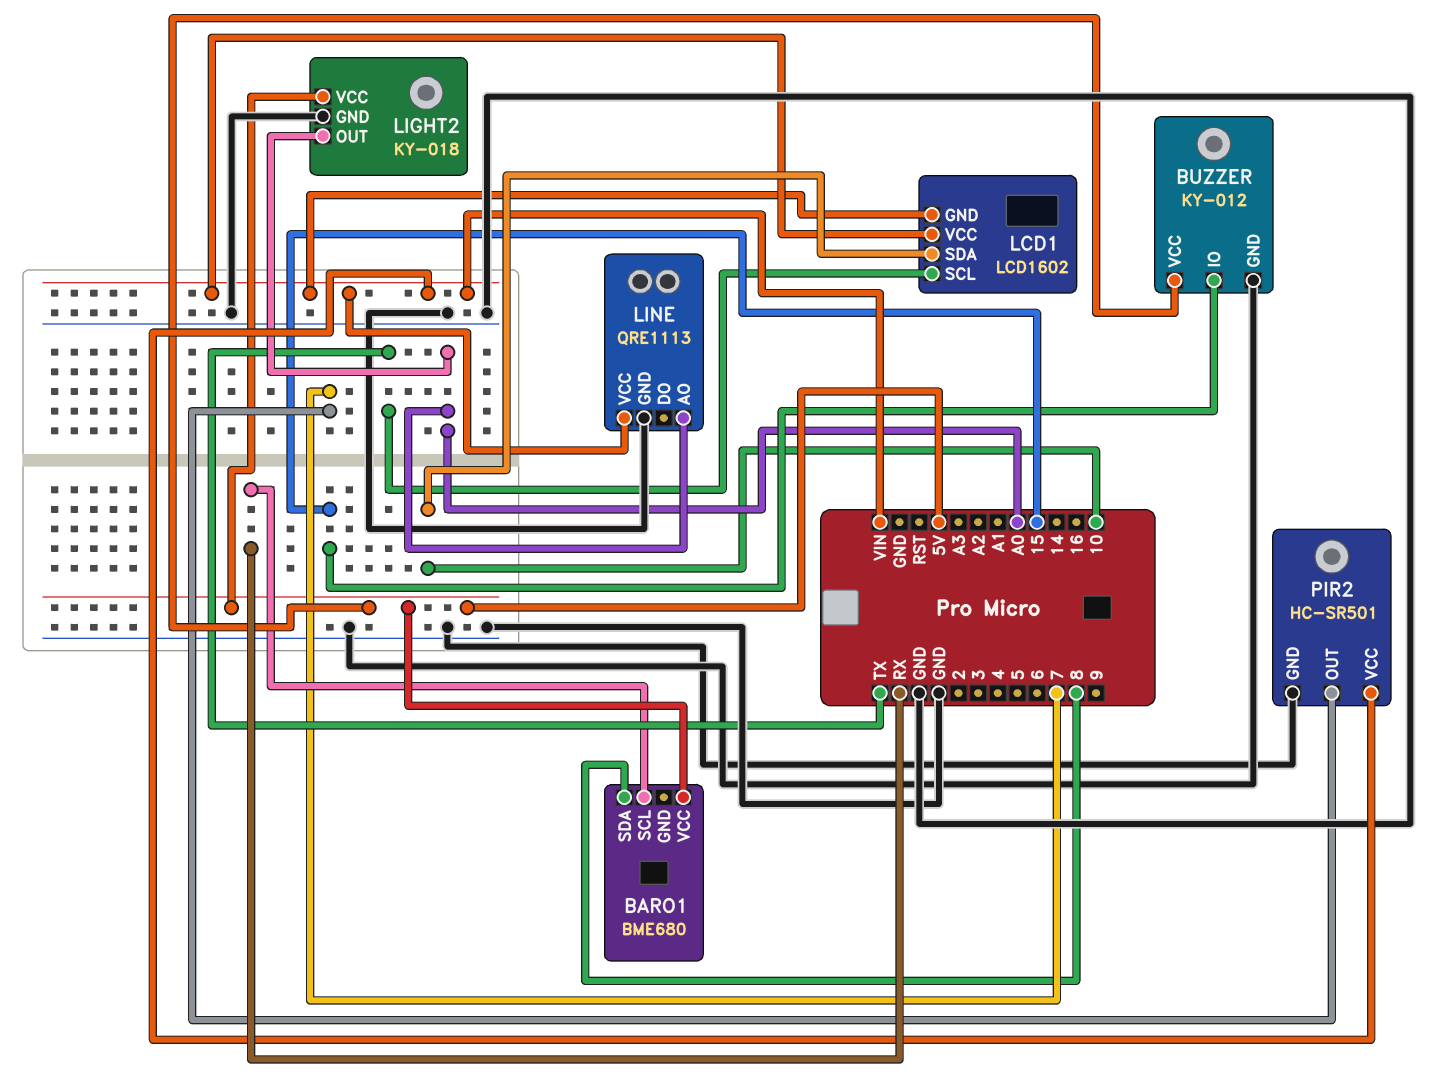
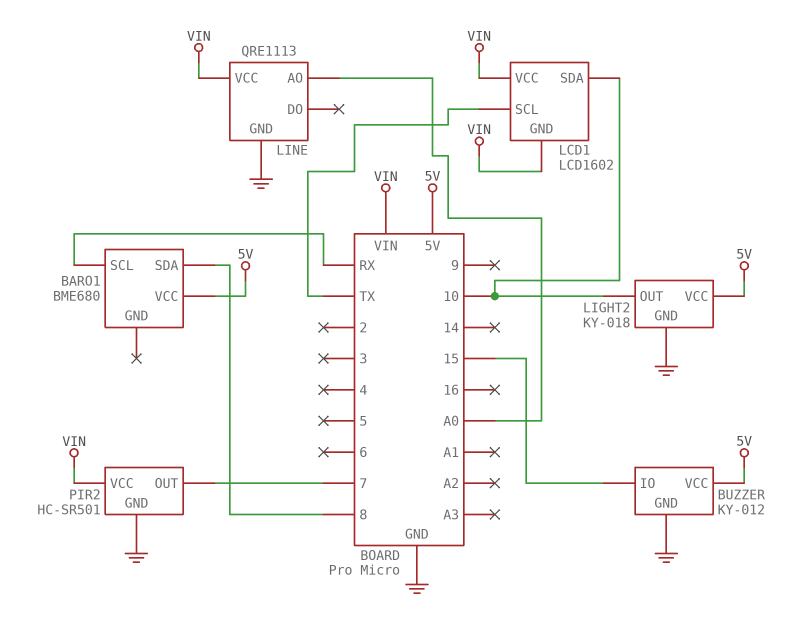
LIGHT2 pin OUT: A0 -> 10

